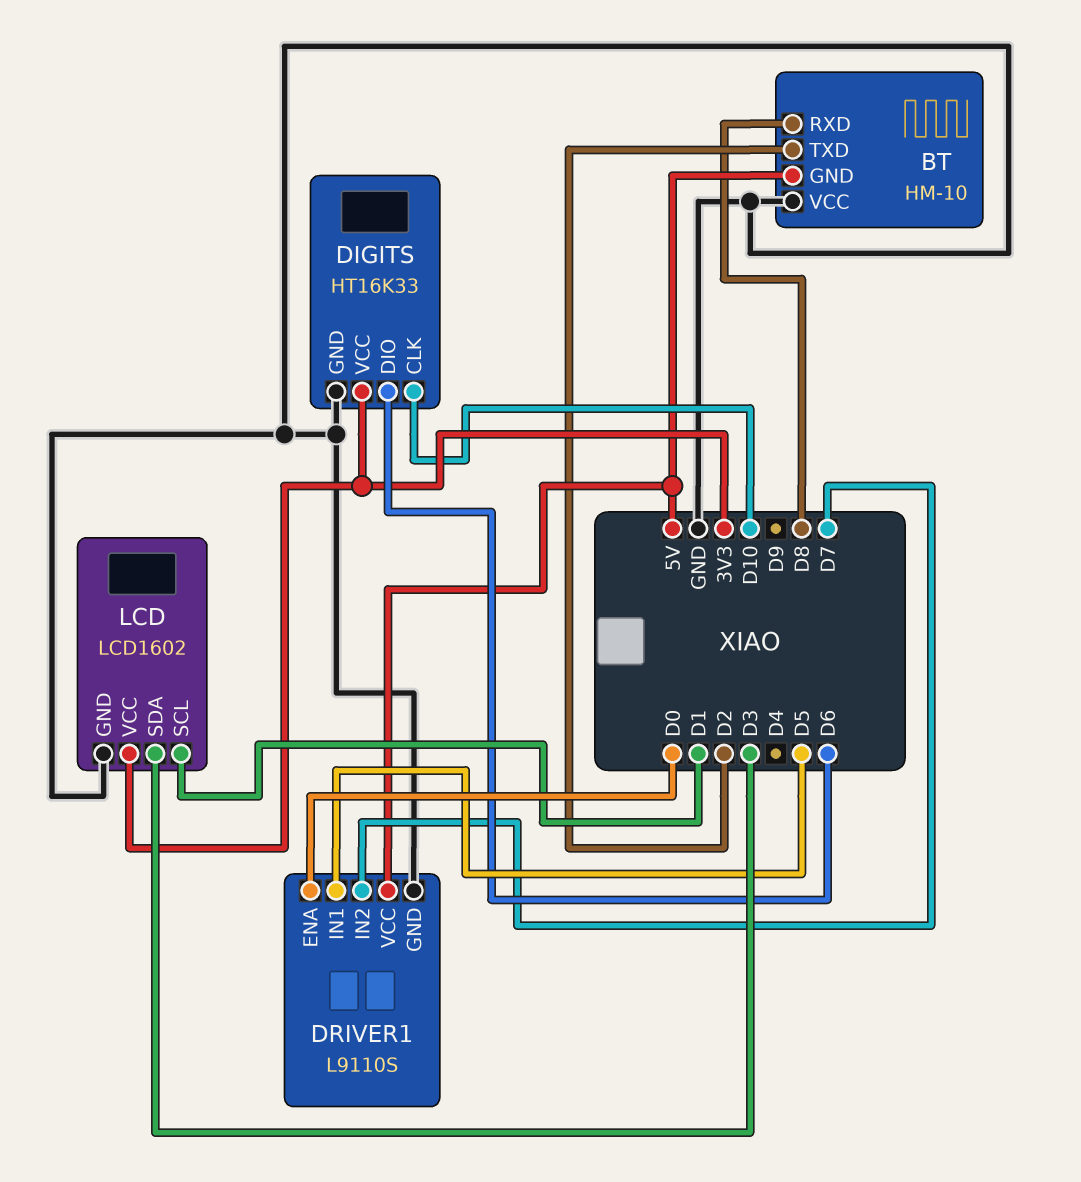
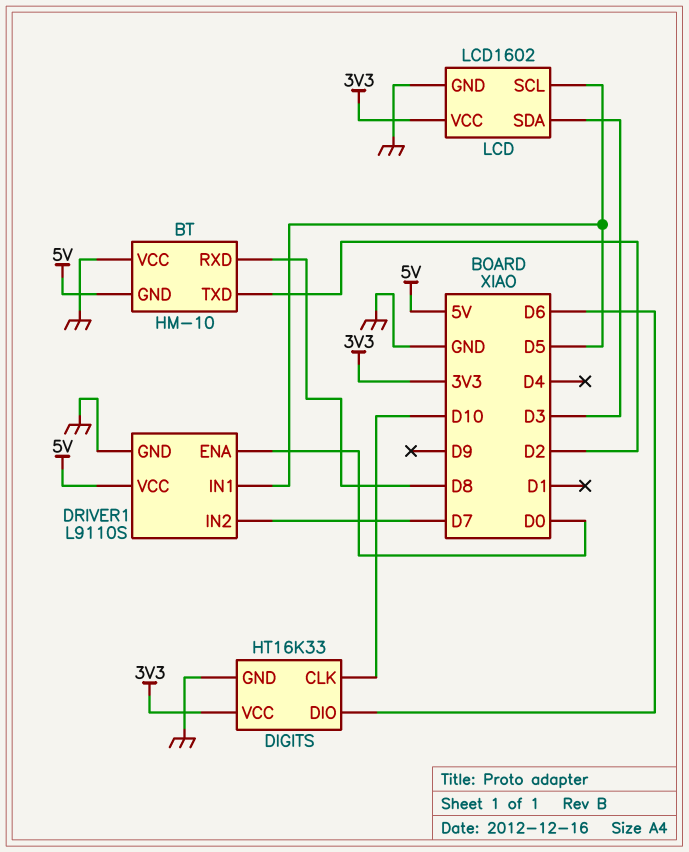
LCD pin SCL: D1 -> D5

